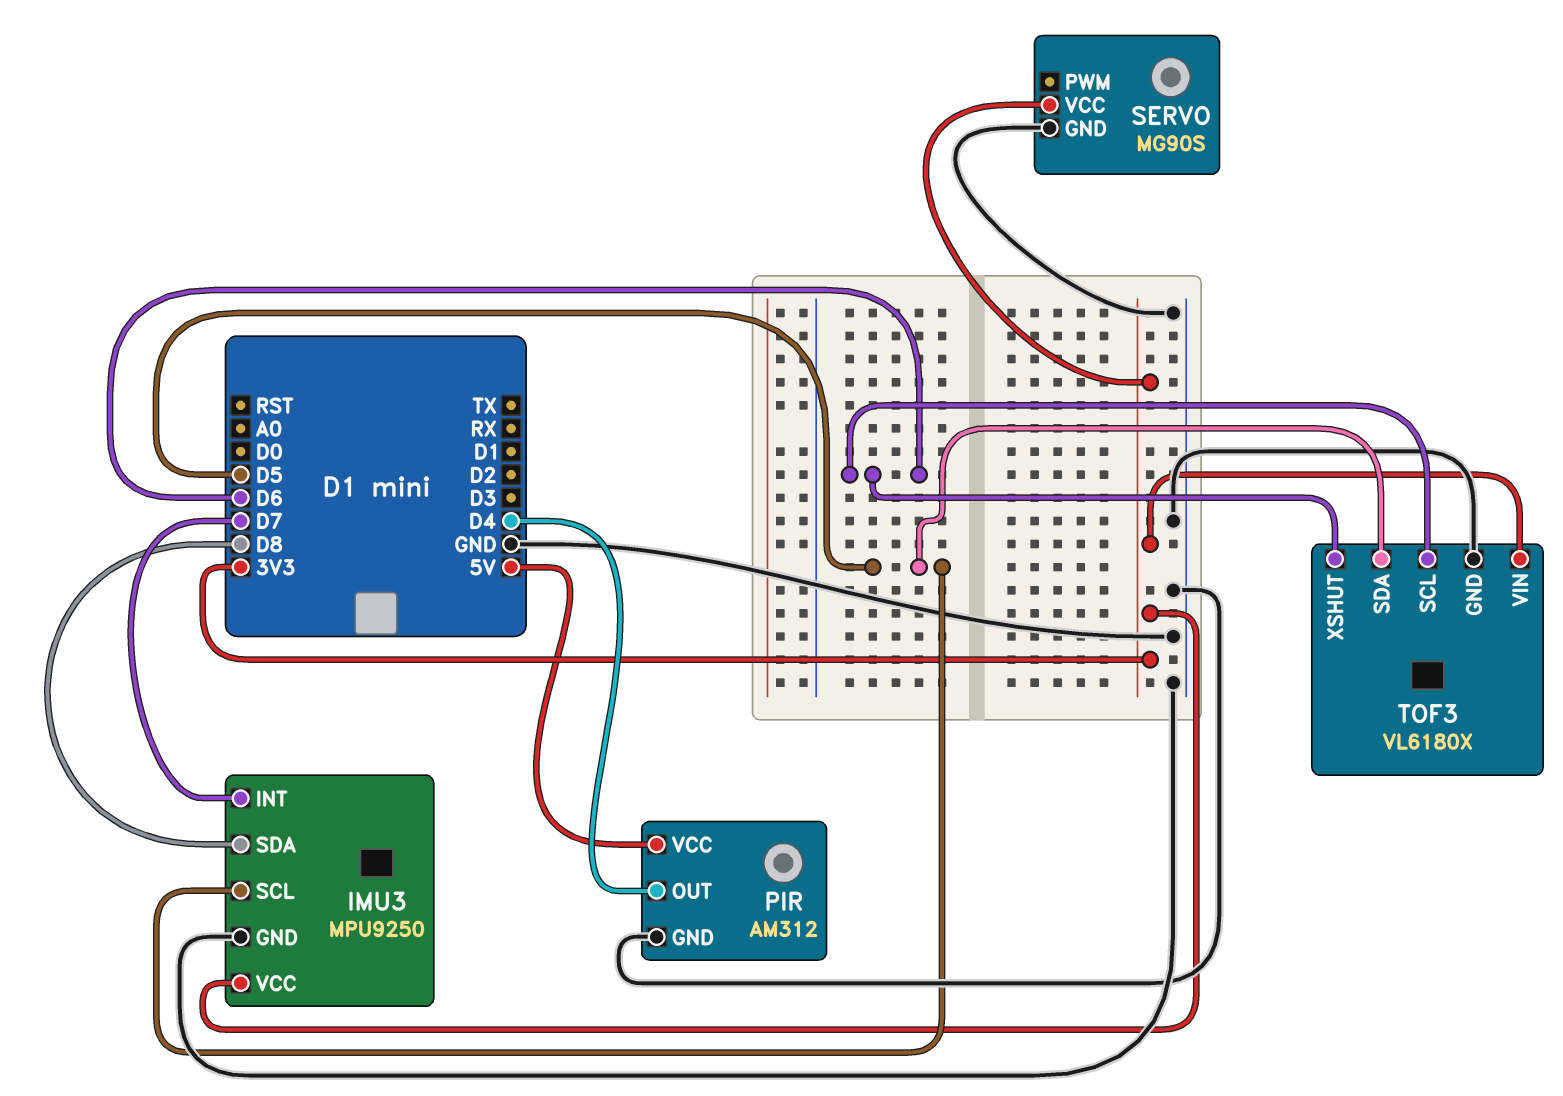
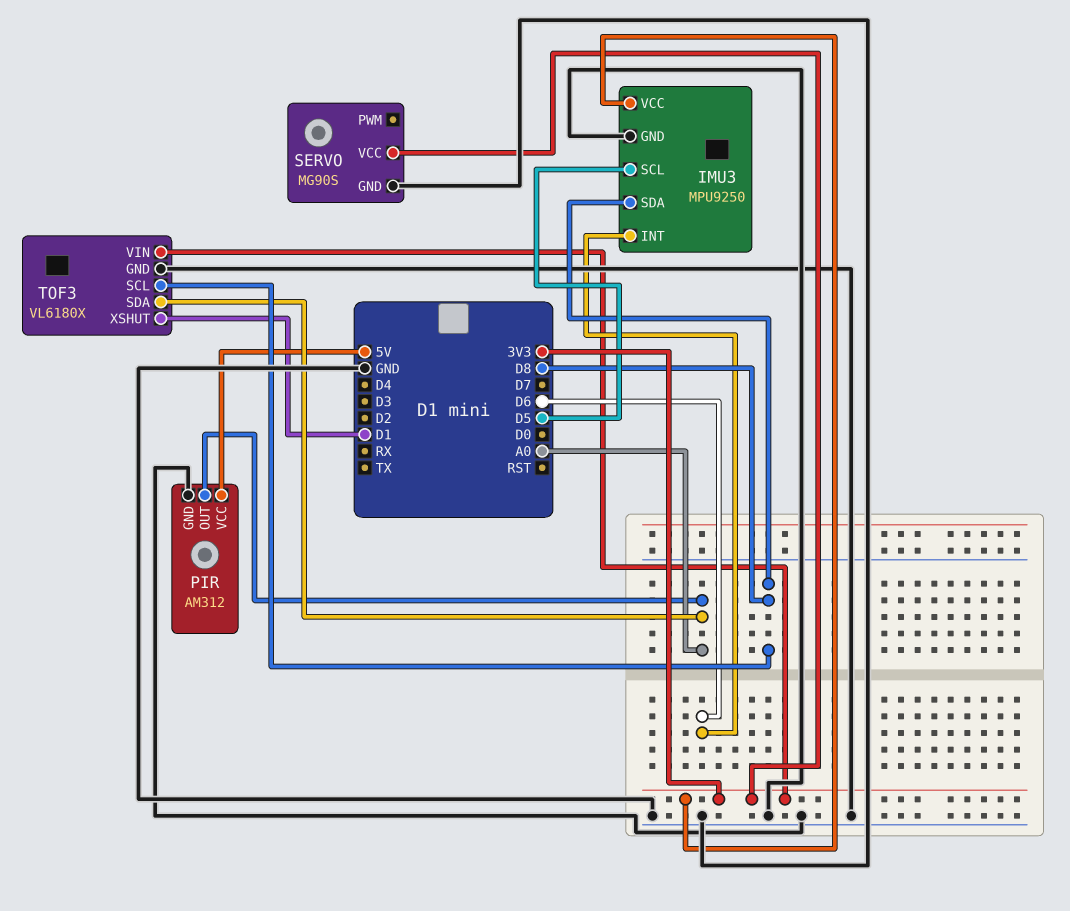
IMU3 pin INT: D7 -> D6
PIR pin OUT: D4 -> A0
TOF3 pin SCL: D6 -> D8
TOF3 pin SDA: D5 -> A0
TOF3 pin XSHUT: D6 -> D1

